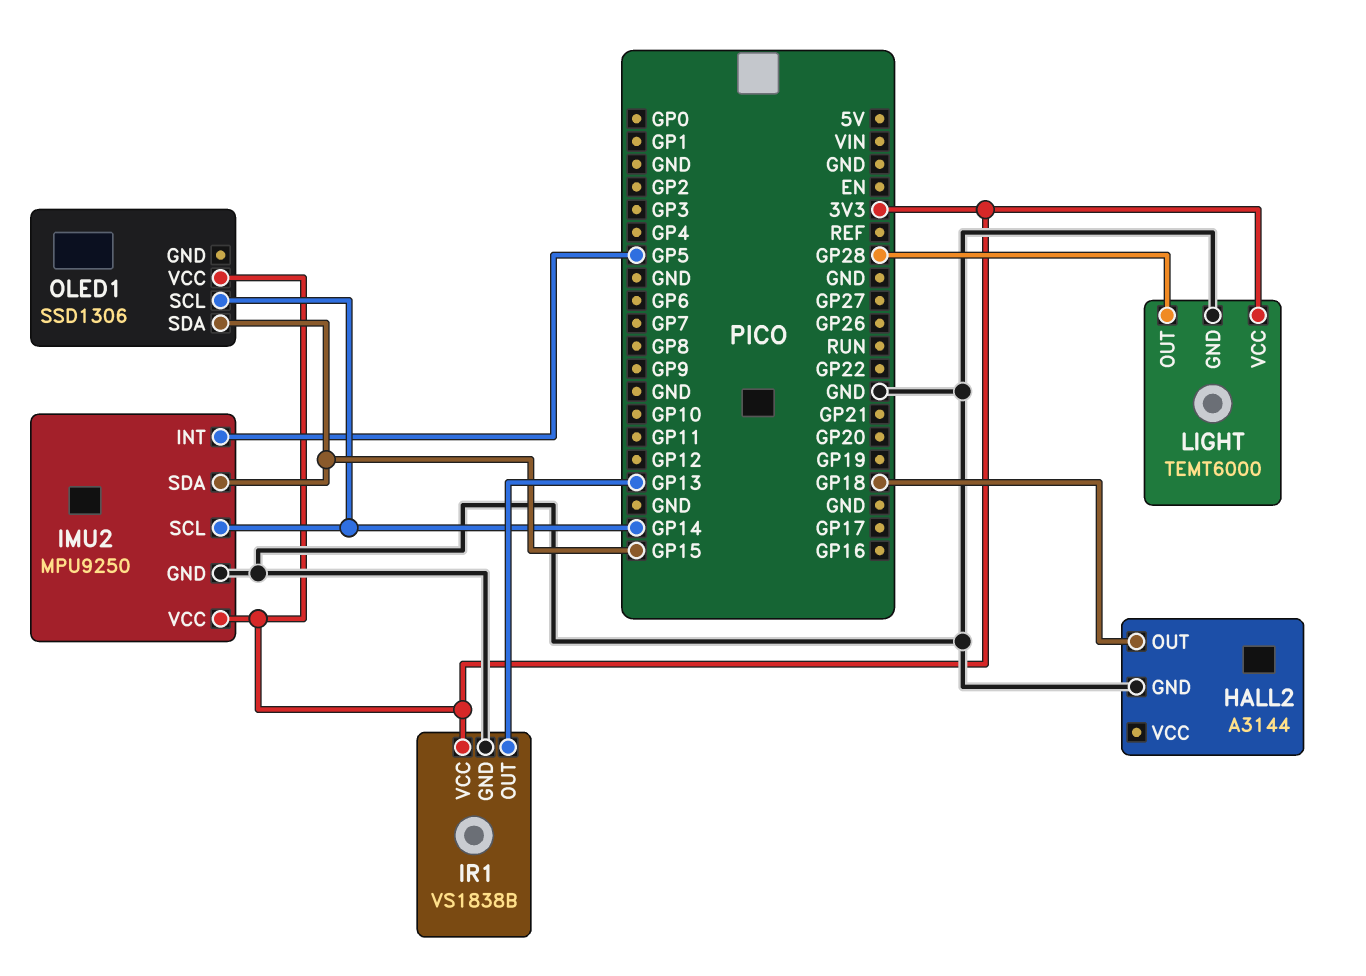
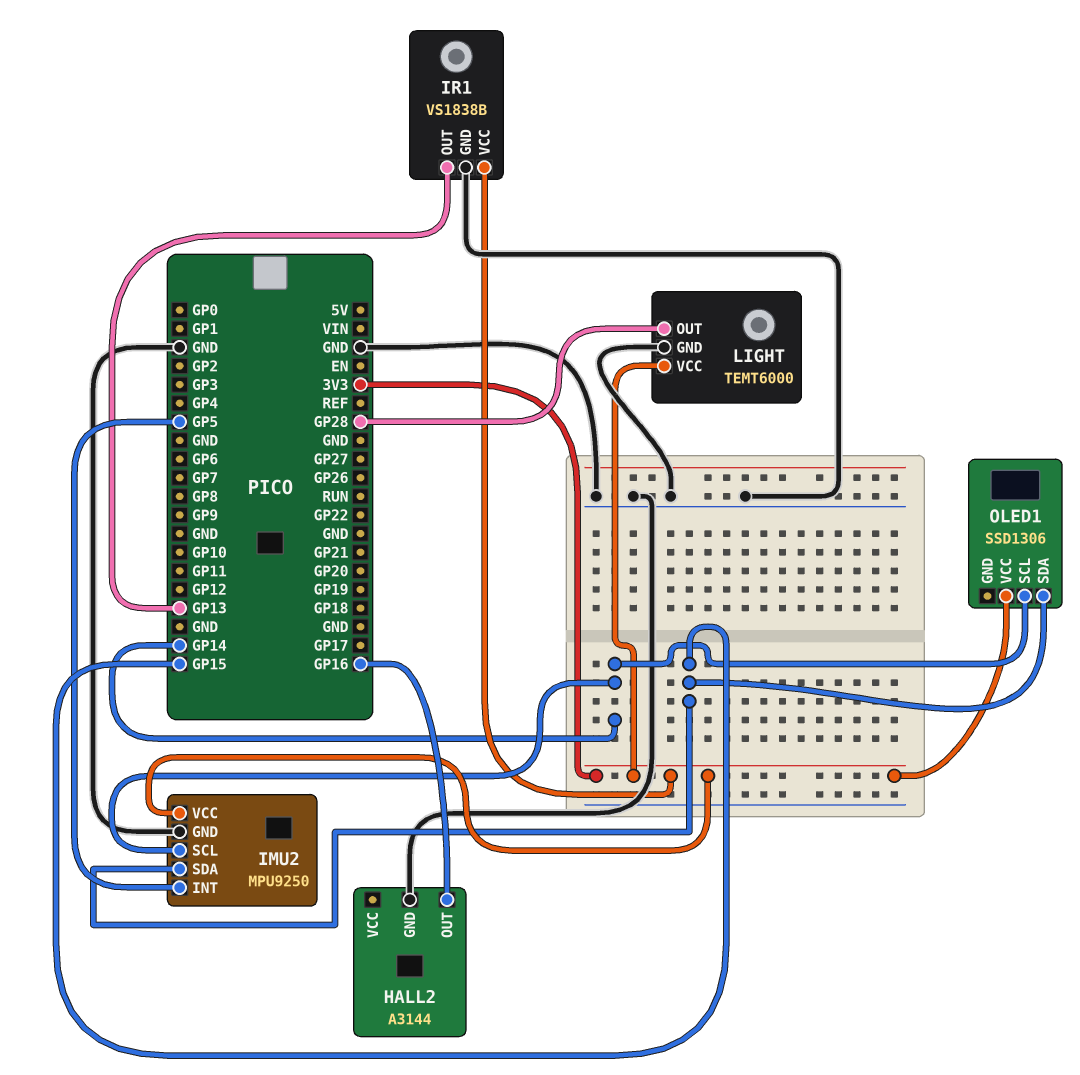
HALL2 pin OUT: GP18 -> GP16

